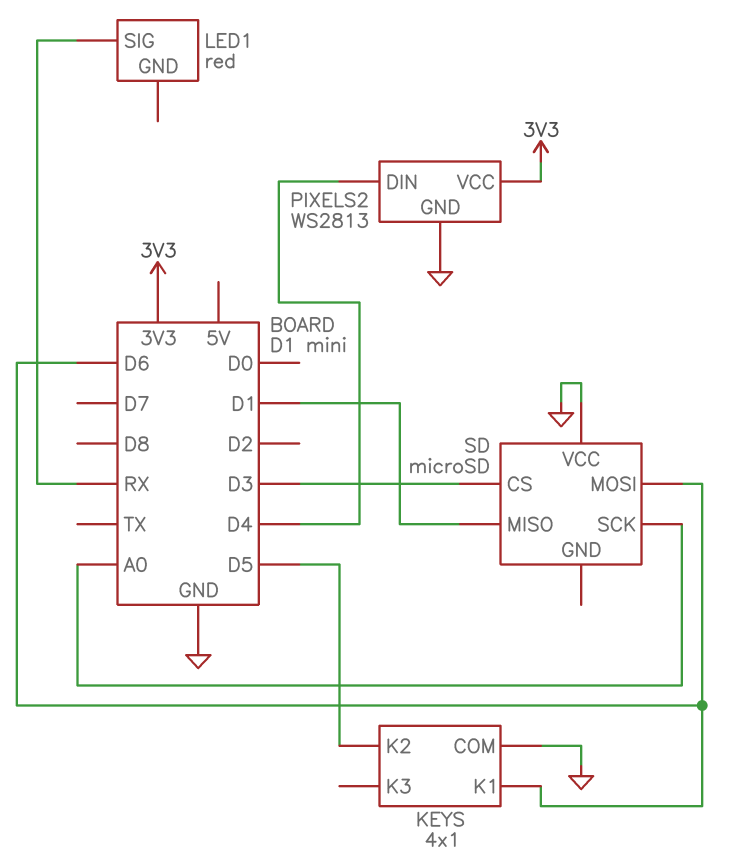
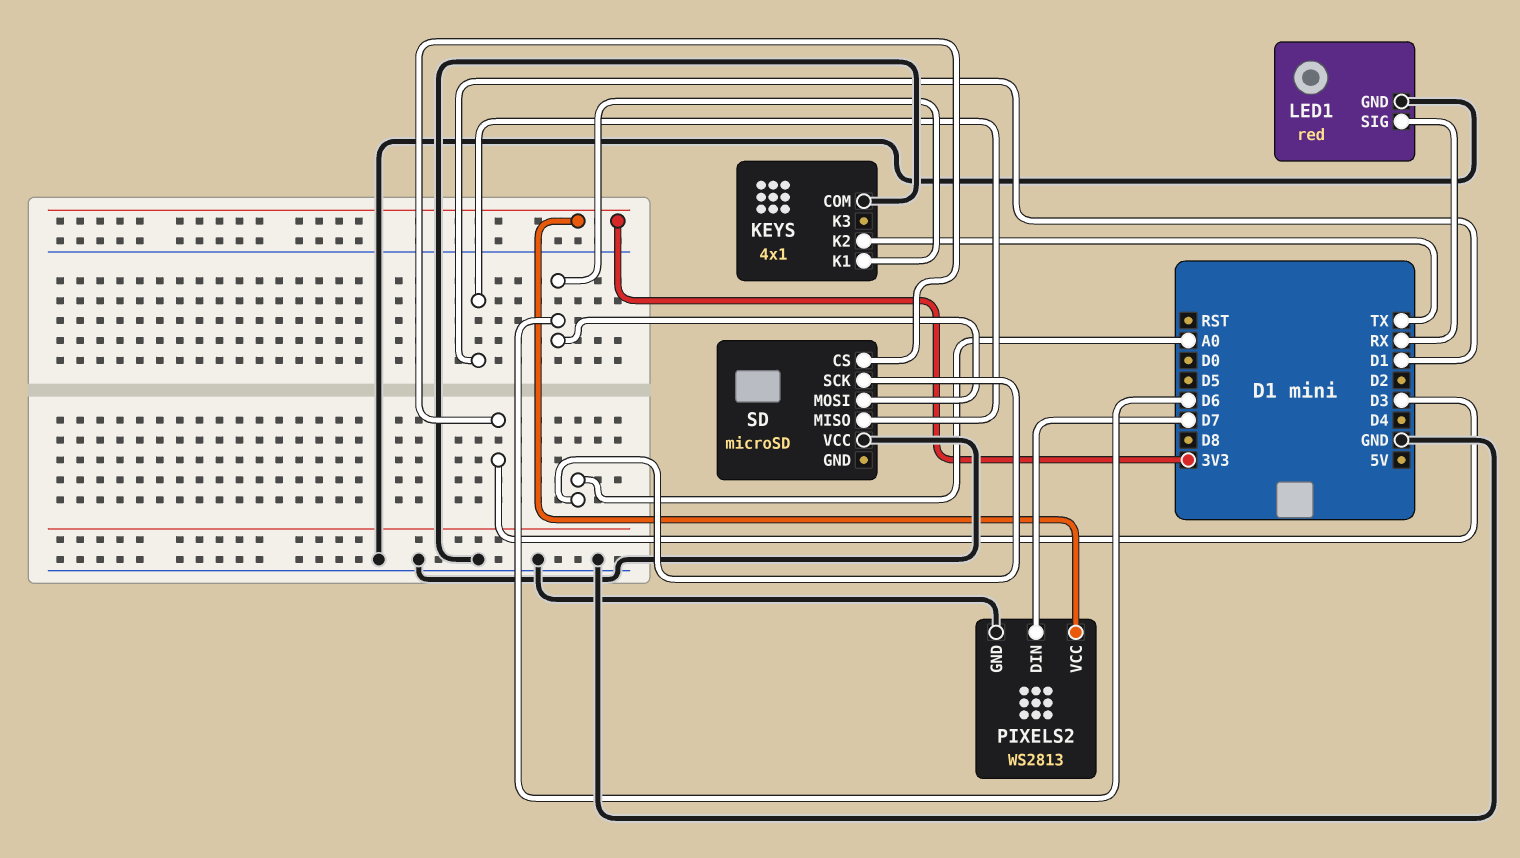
KEYS pin K2: D5 -> TX
LED1 pin GND: none -> GND
PIXELS2 pin DIN: D4 -> D7

